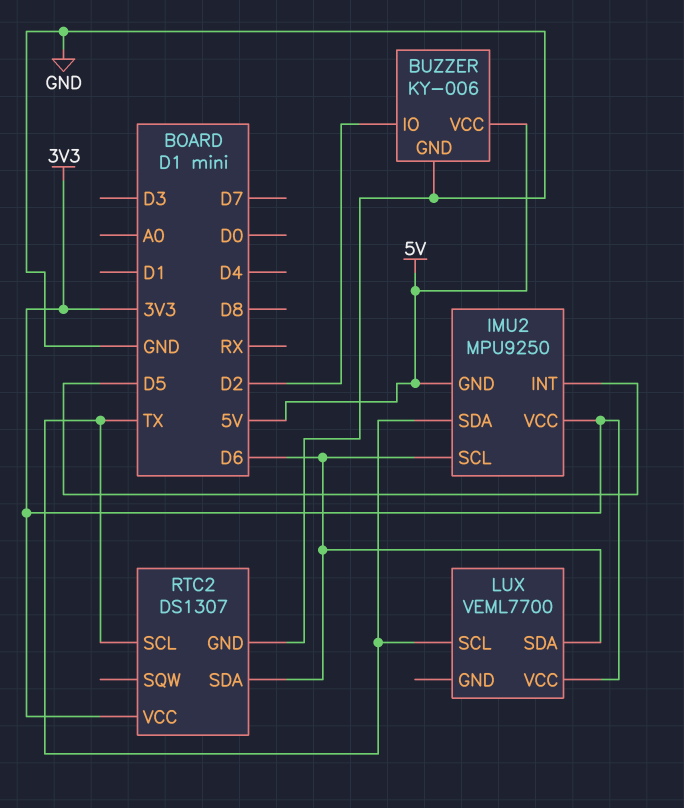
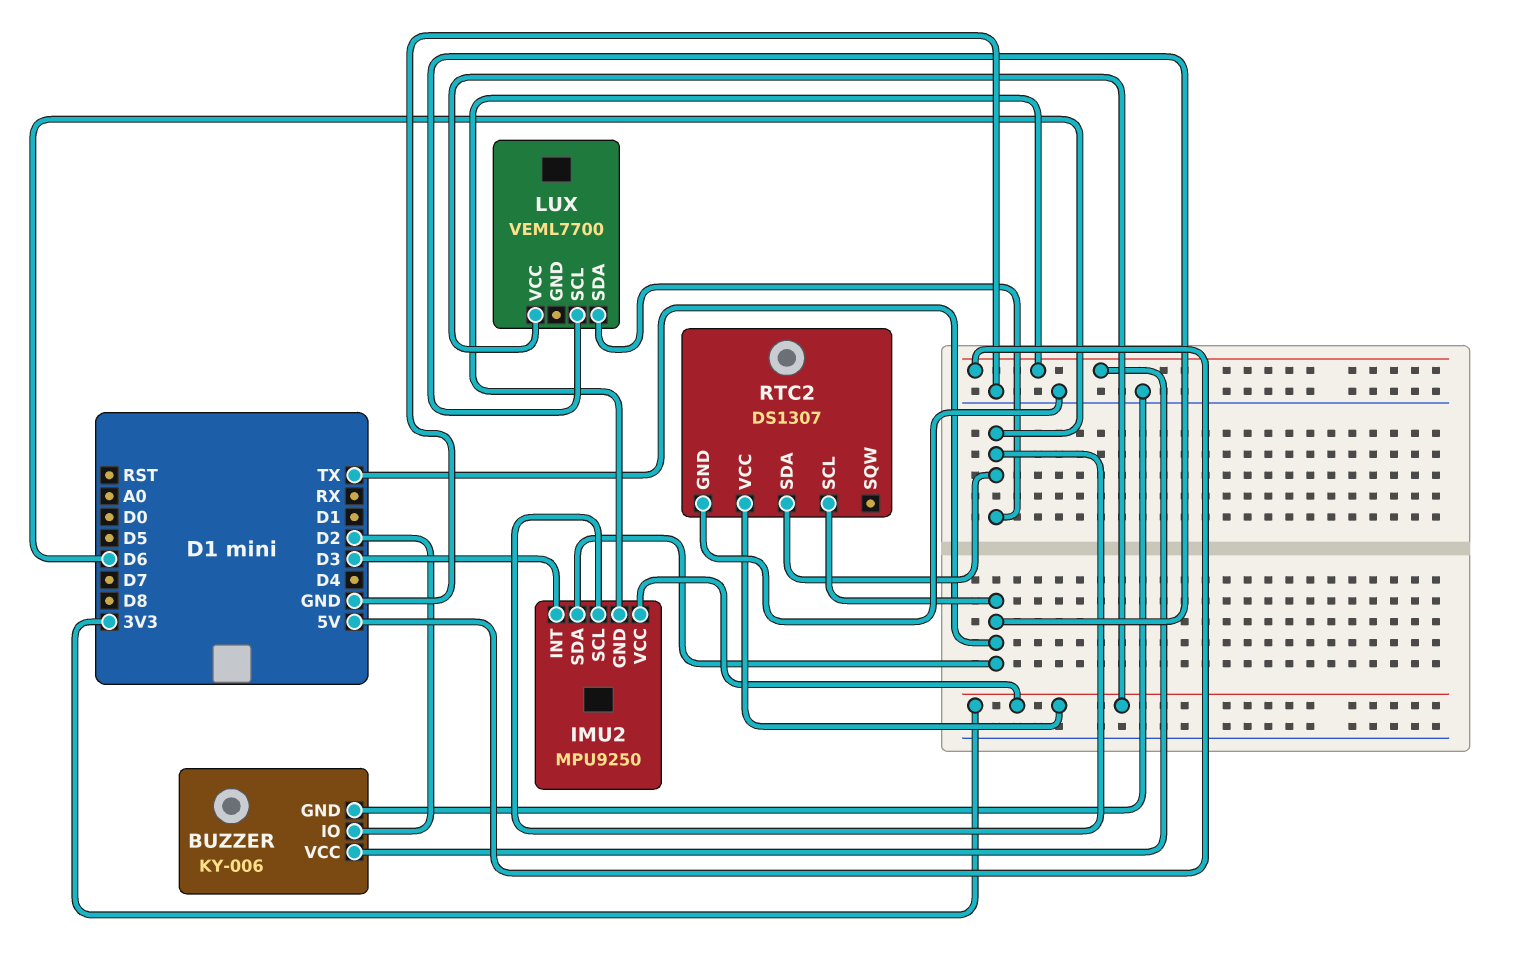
IMU2 pin INT: D5 -> D3

